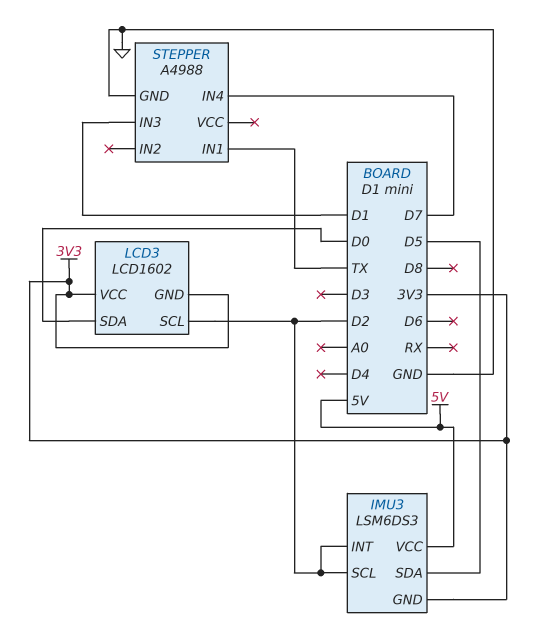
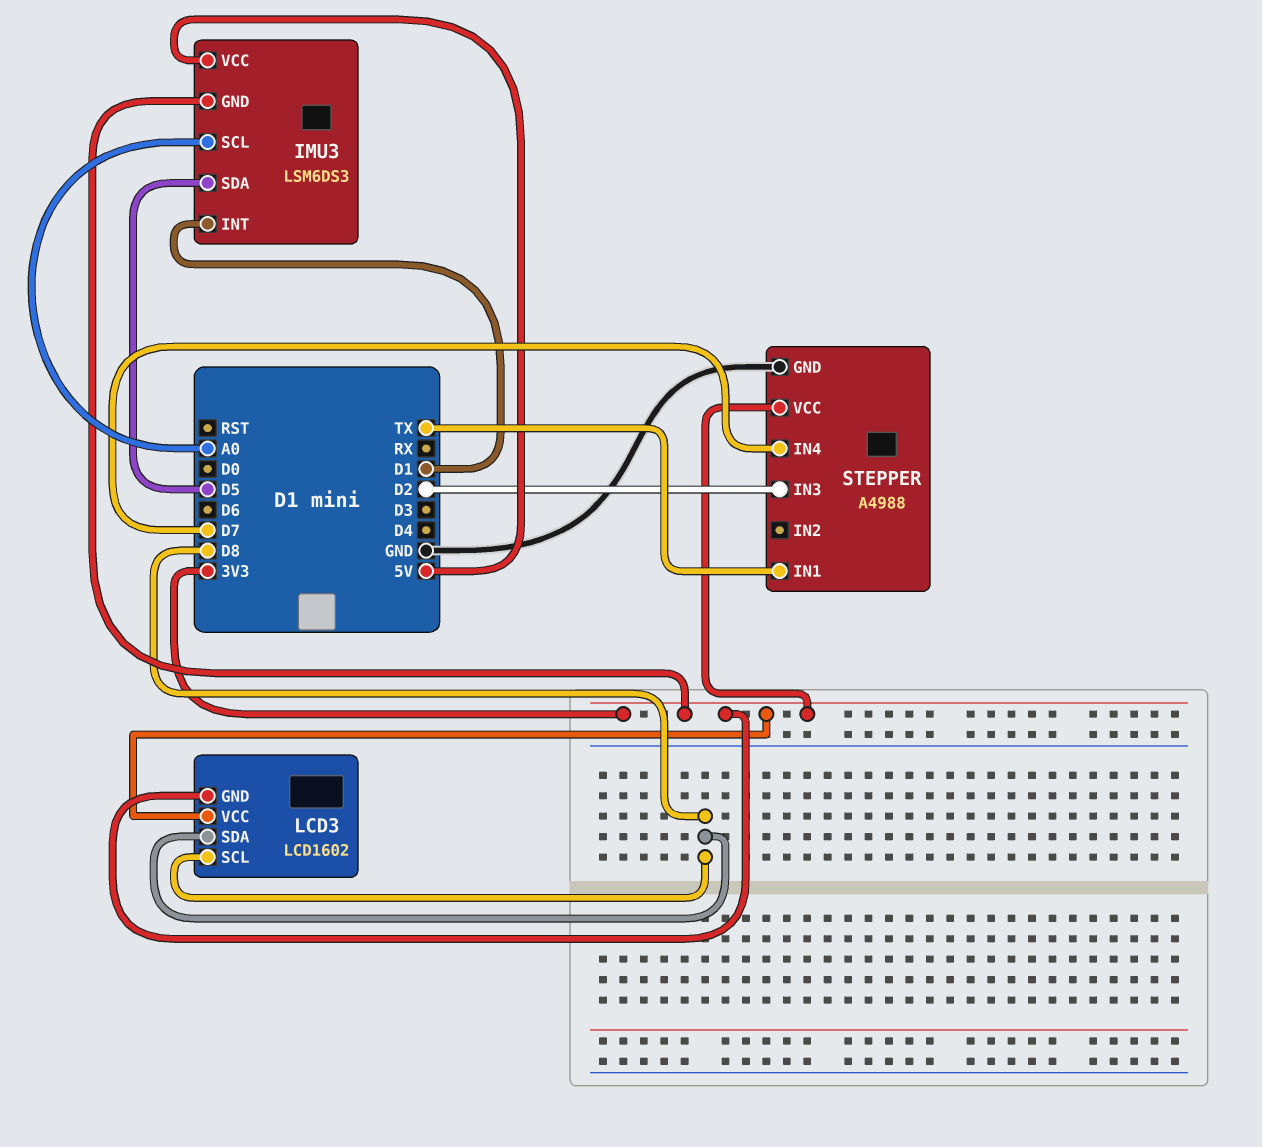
IMU3 pin INT: D2 -> D1
IMU3 pin SCL: D2 -> A0
LCD3 pin SCL: D2 -> D8
LCD3 pin SDA: D0 -> D8
STEPPER pin IN3: D1 -> D2
STEPPER pin VCC: none -> 3V3

